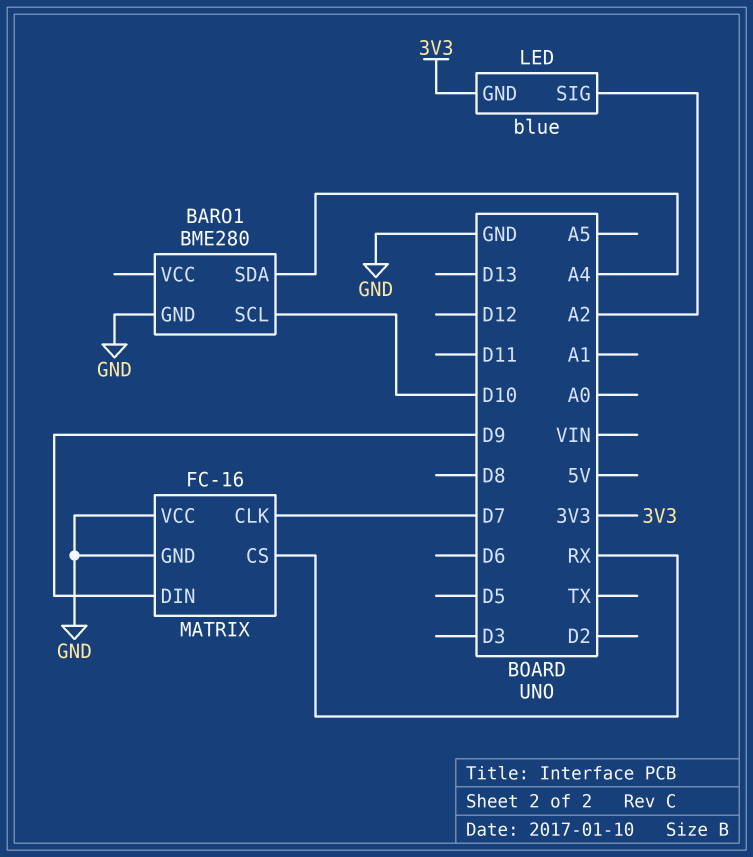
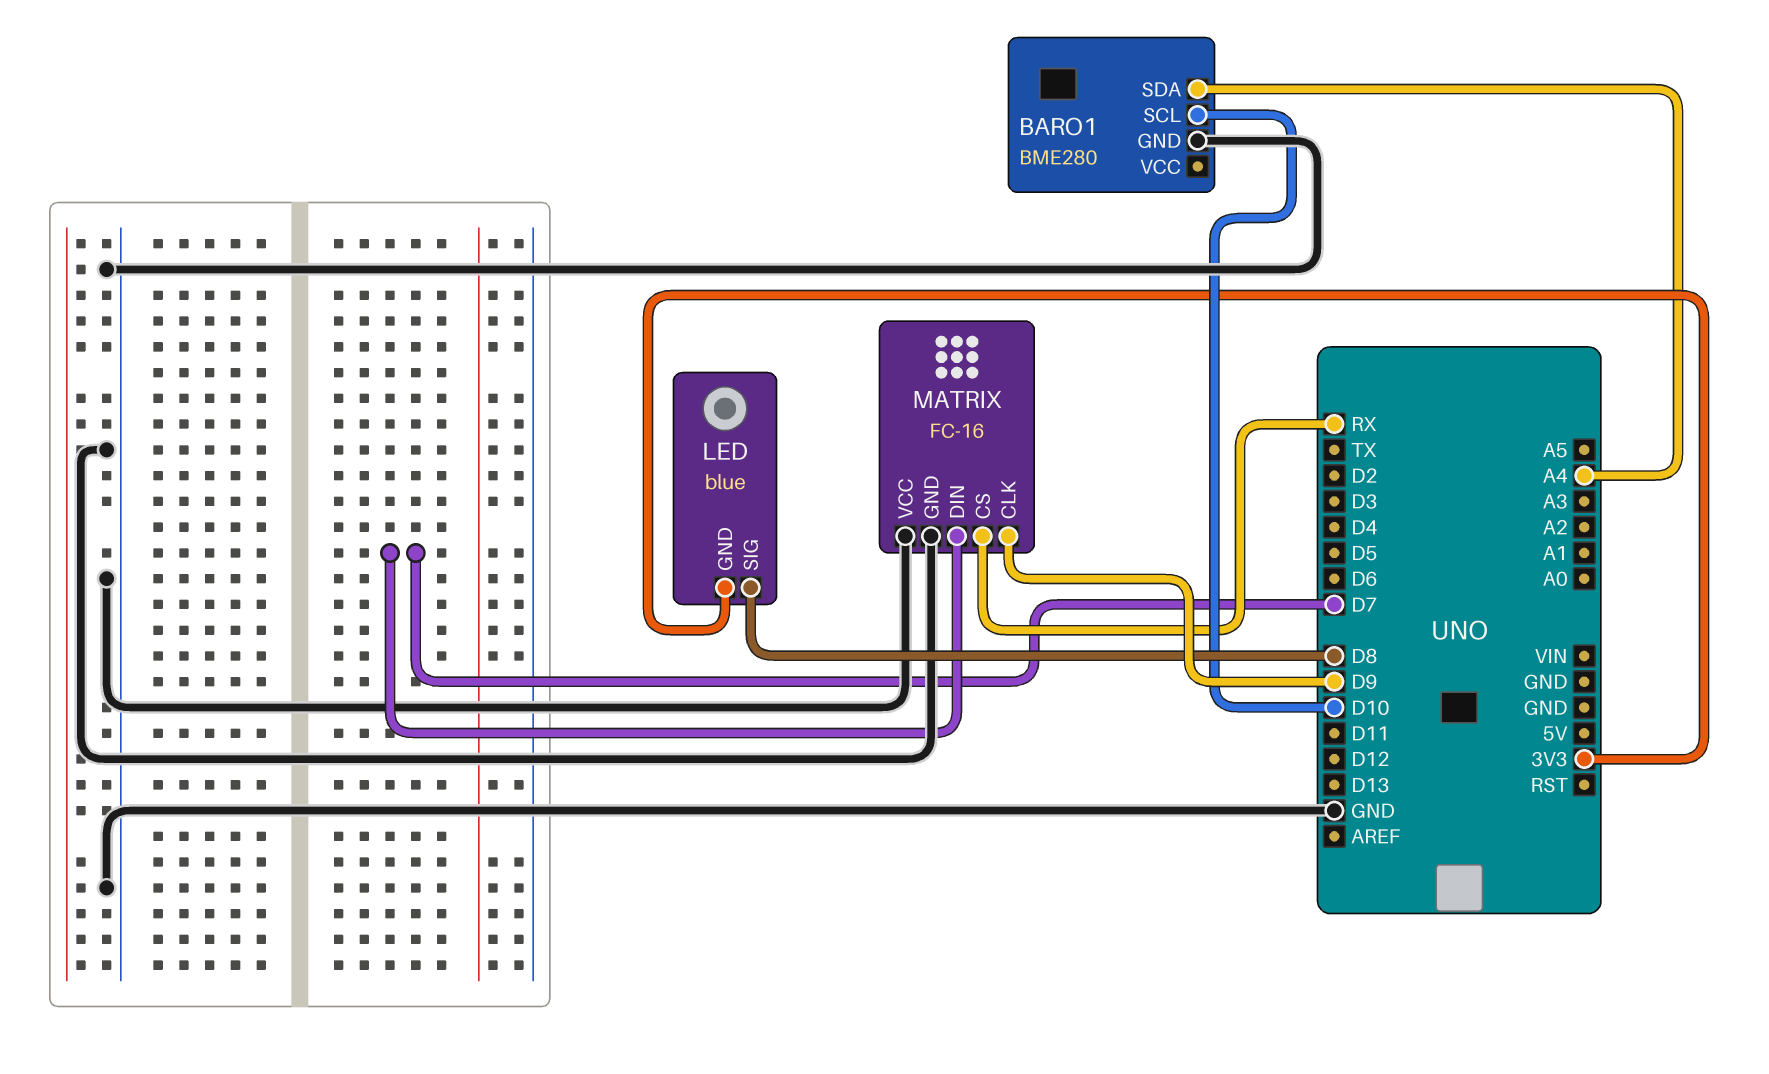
LED pin SIG: A2 -> D8
MATRIX pin CLK: D7 -> D9
MATRIX pin DIN: D9 -> D7

